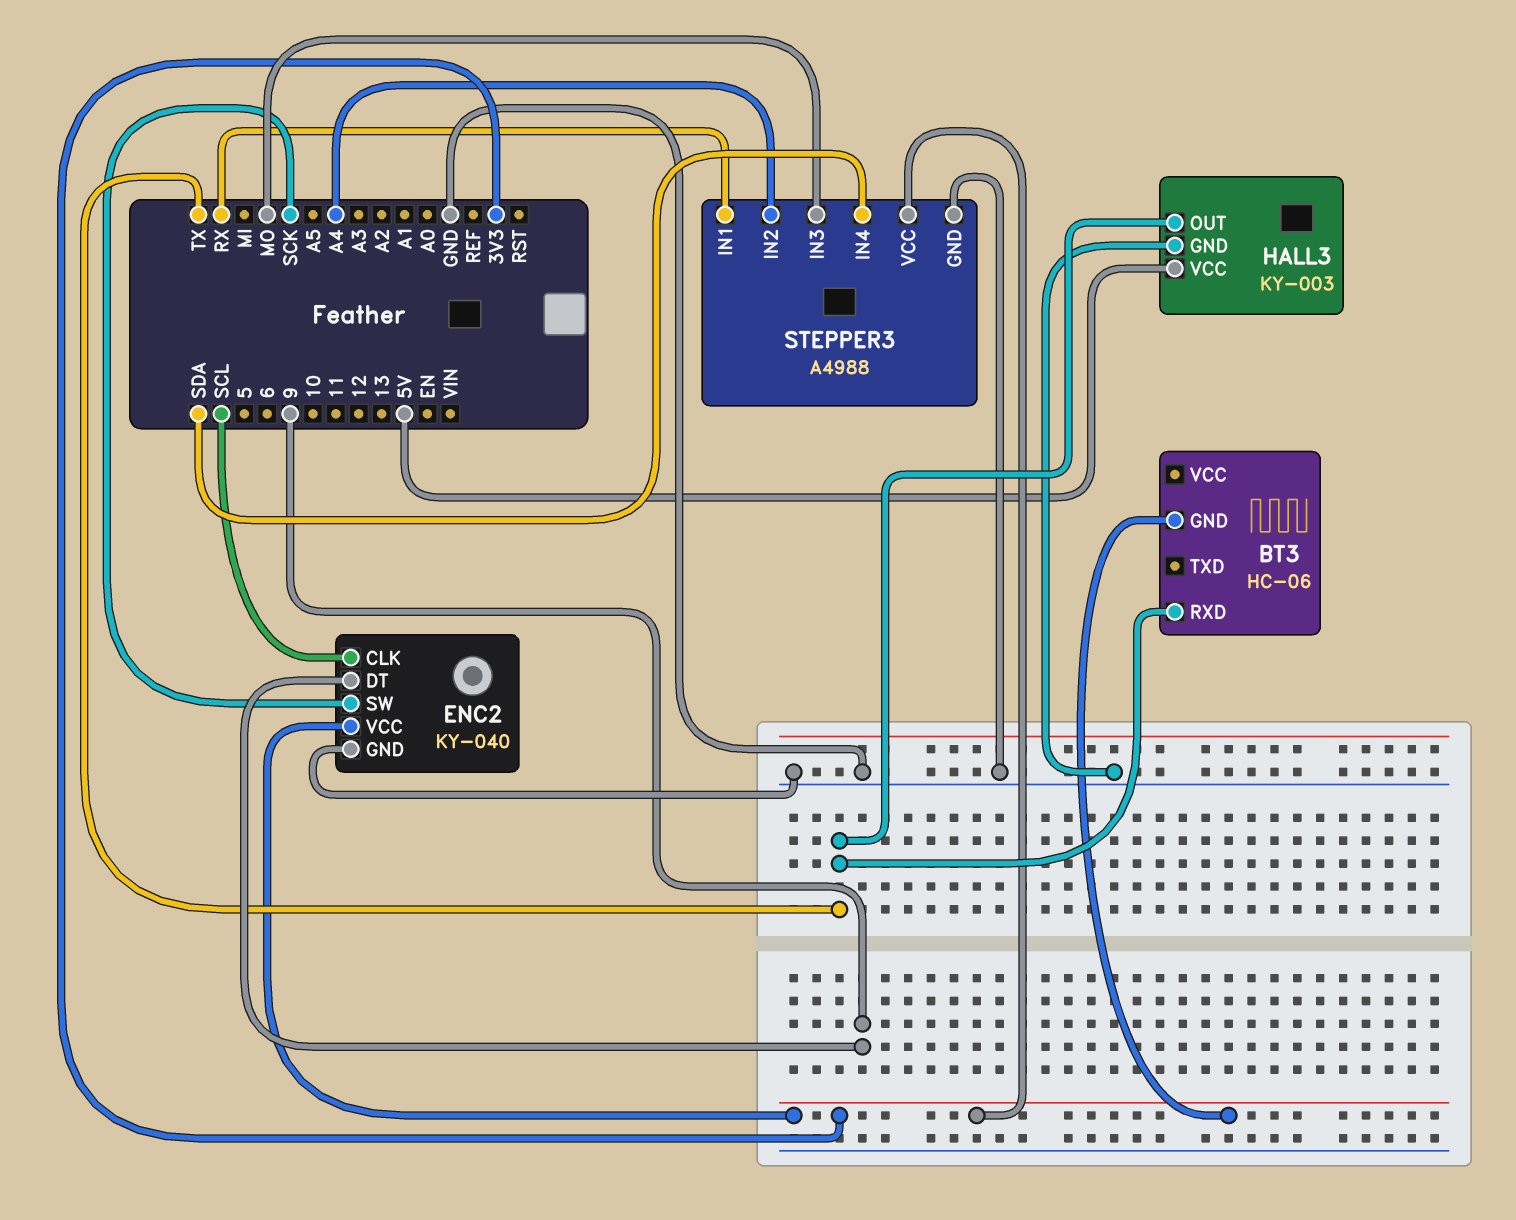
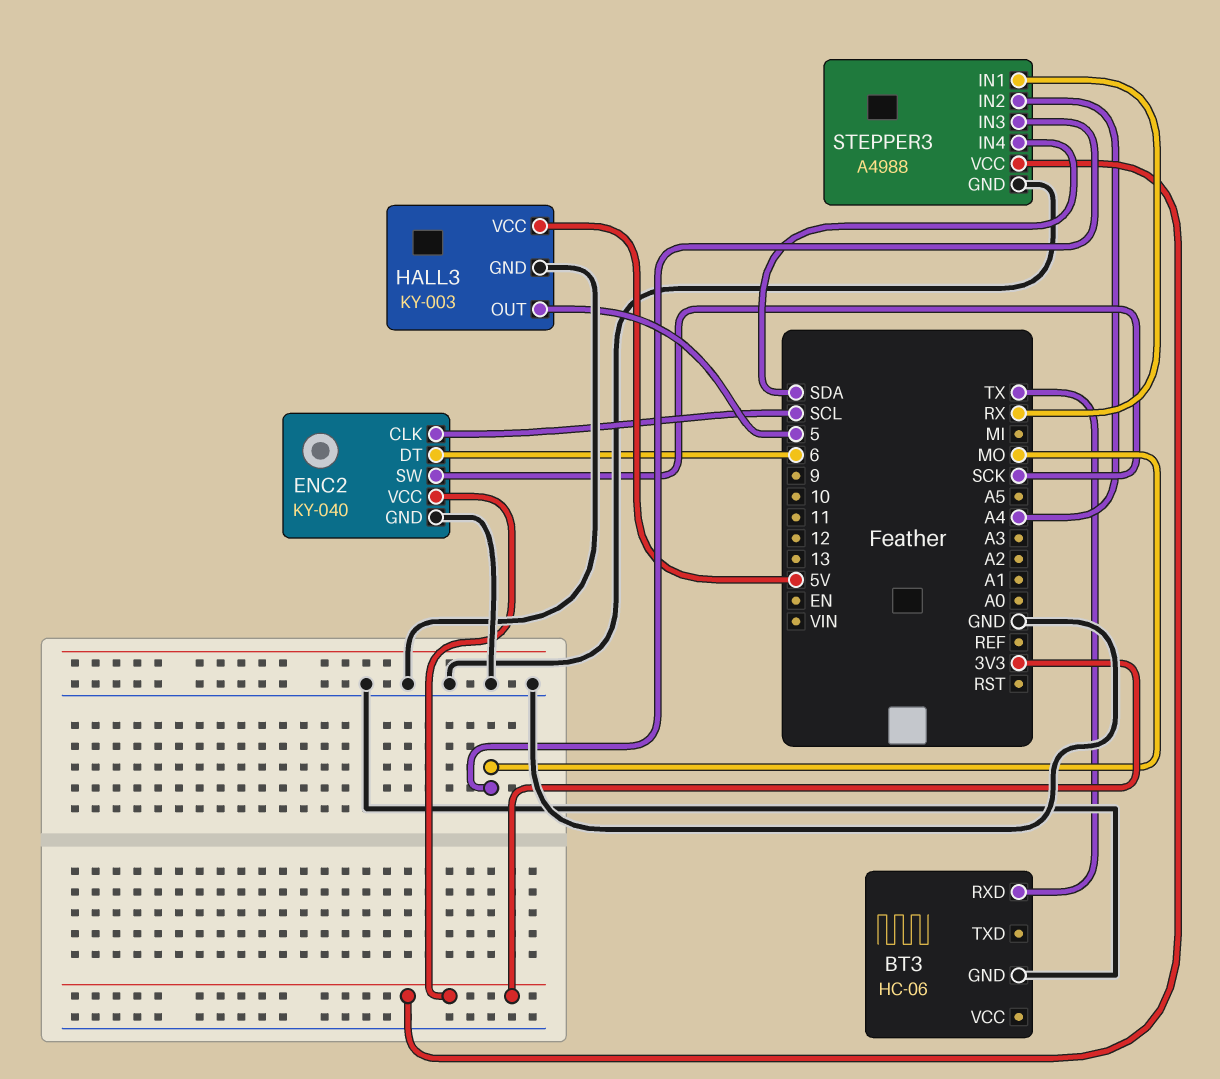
BT3 pin GND: 3V3 -> GND
ENC2 pin DT: 9 -> 6
HALL3 pin OUT: TX -> 5

